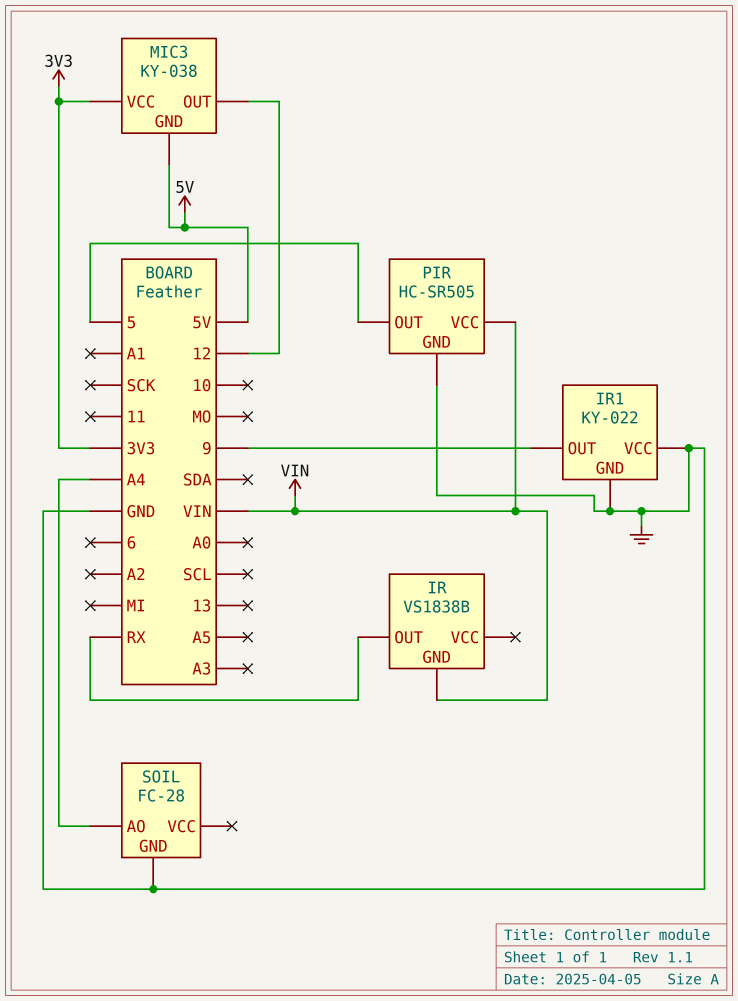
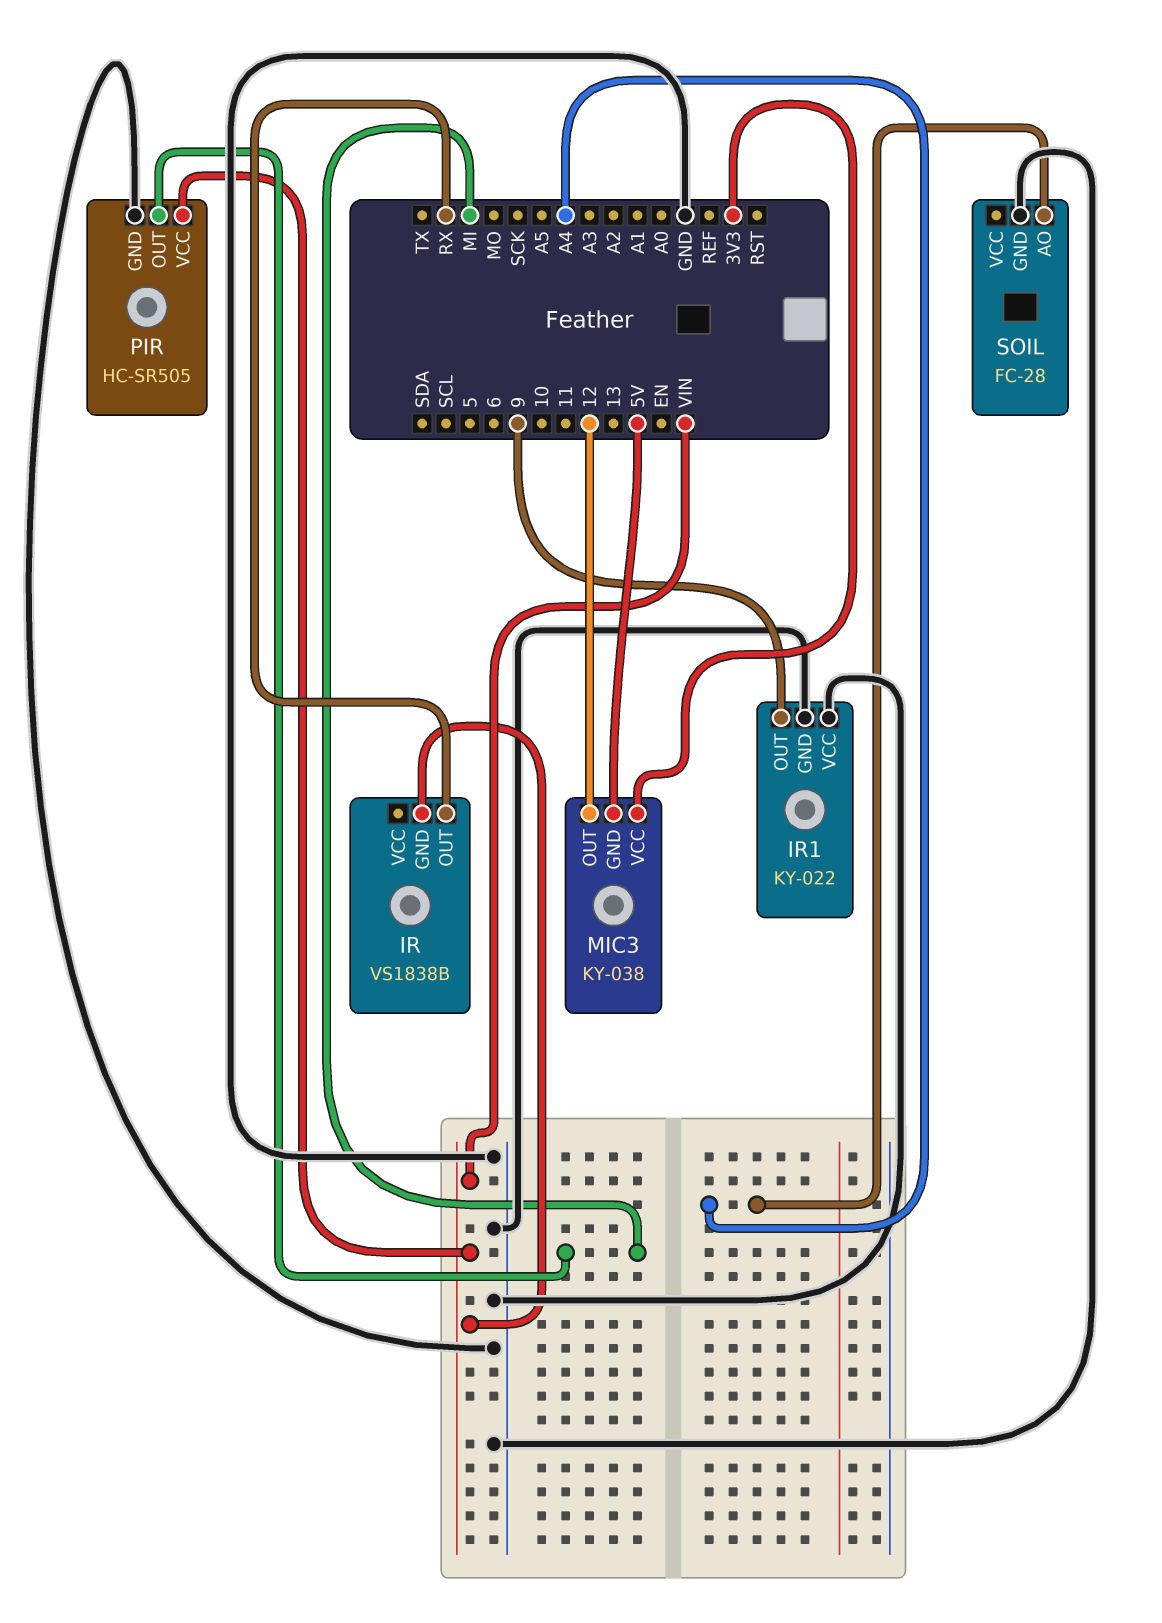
PIR pin OUT: 5 -> MI

